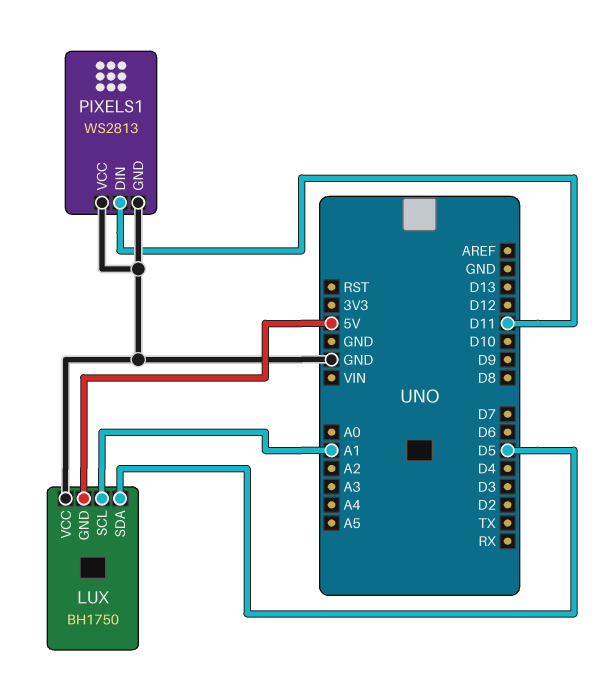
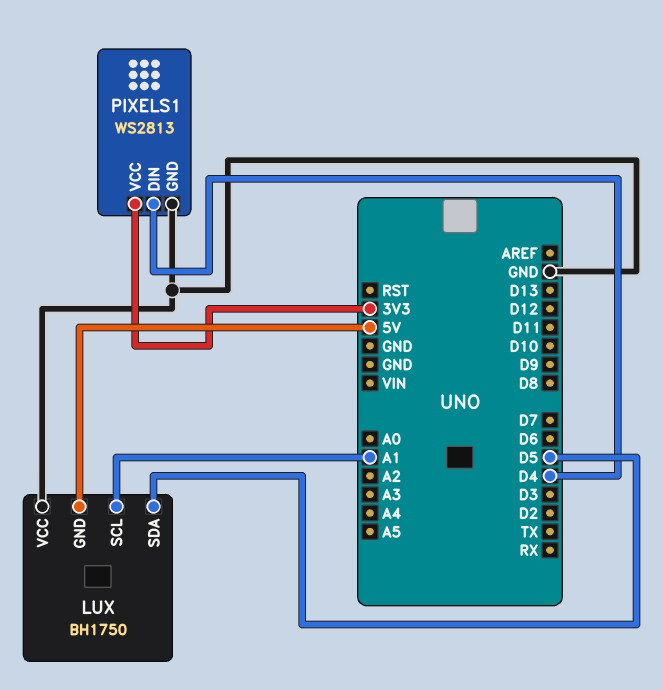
PIXELS1 pin DIN: D11 -> D4
PIXELS1 pin VCC: GND -> 3V3

